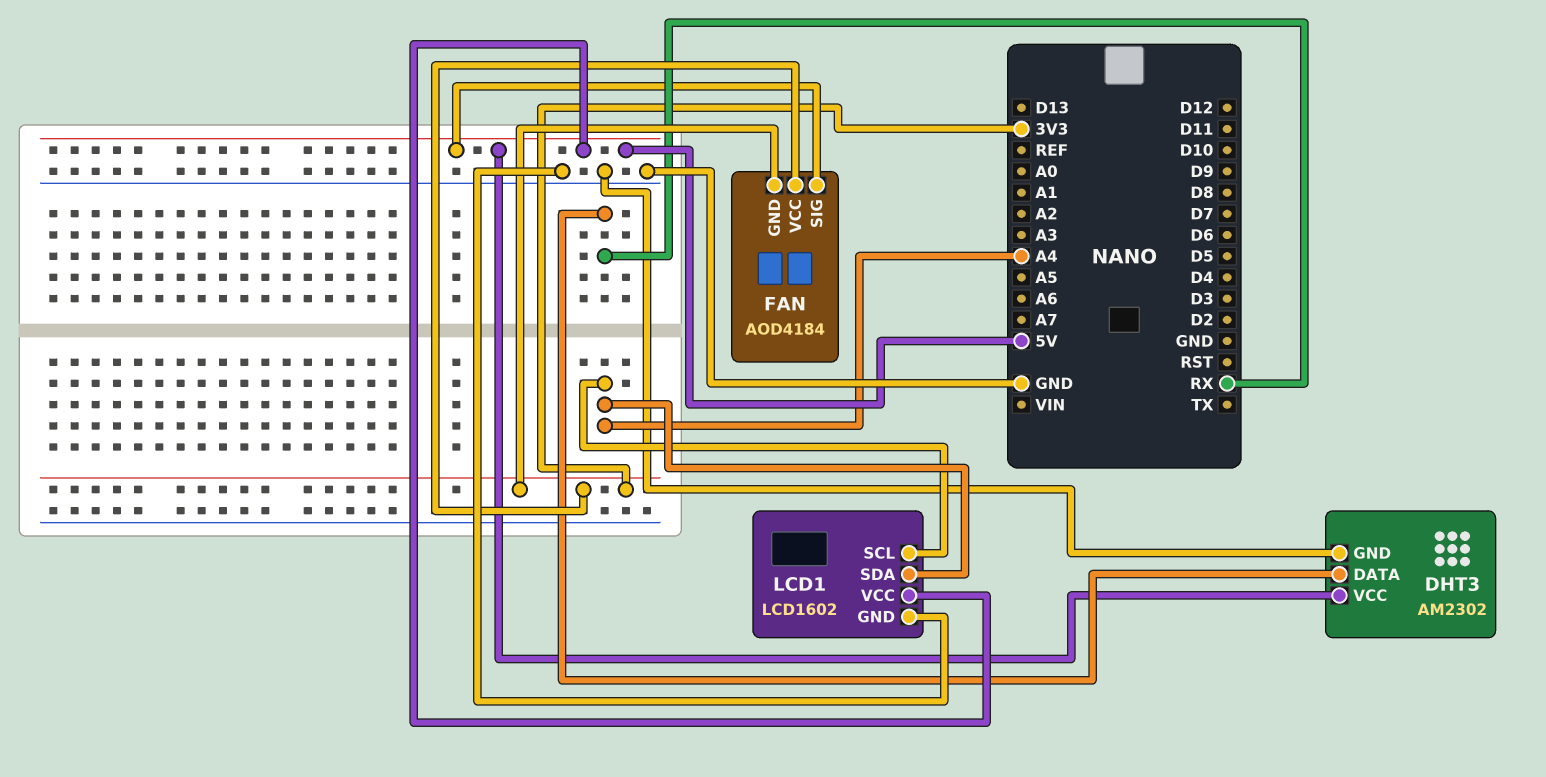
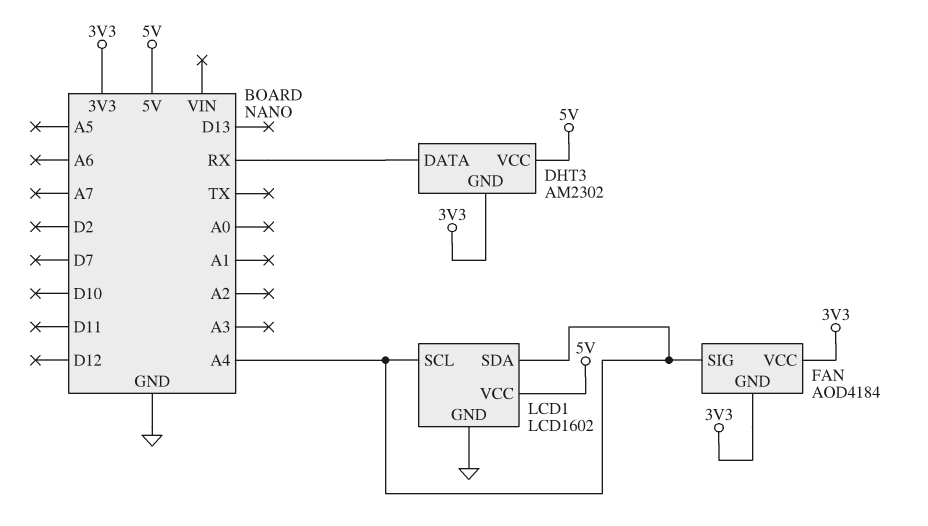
DHT3 pin GND: GND -> 3V3
FAN pin SIG: 5V -> A4

